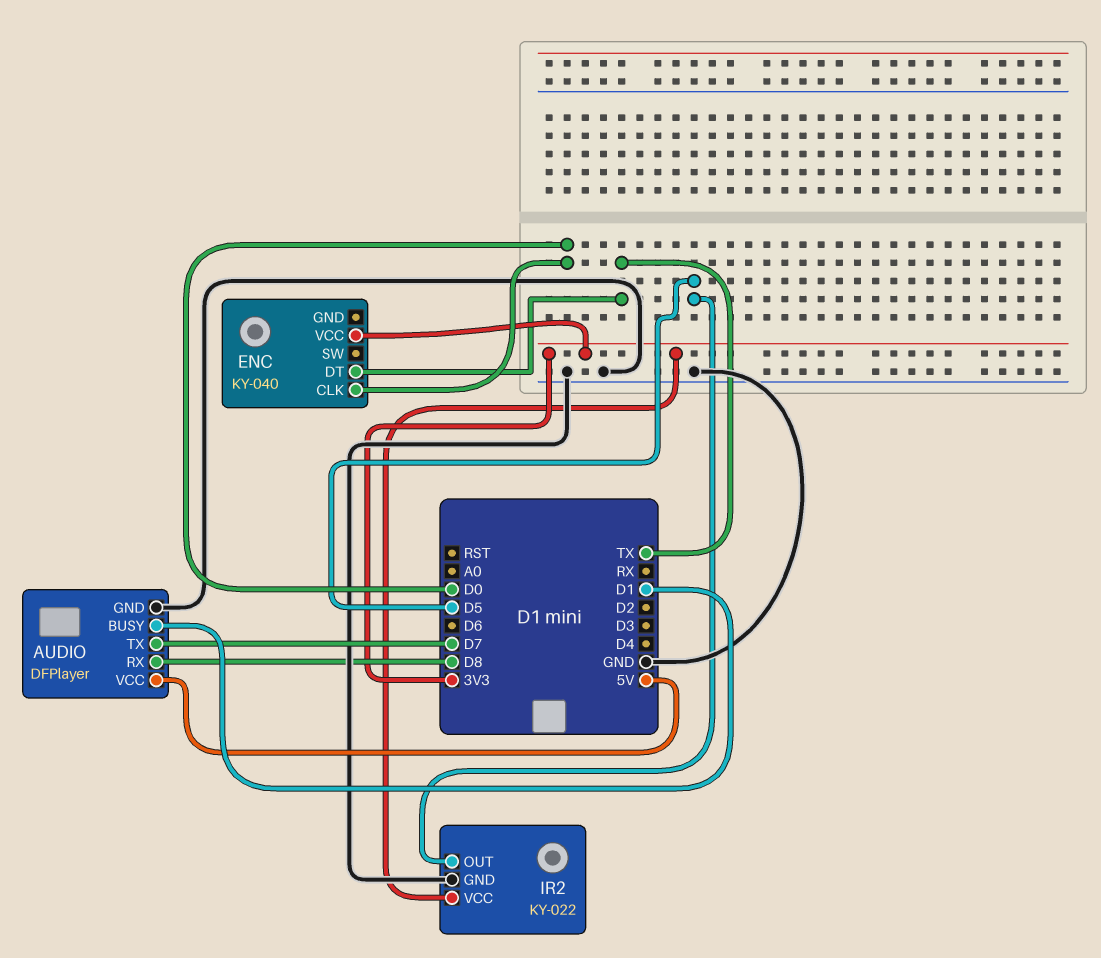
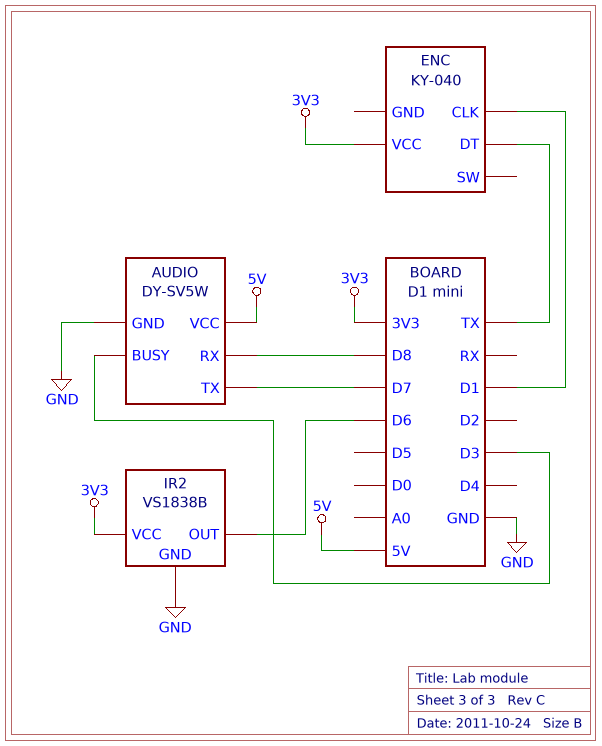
AUDIO: DFPlayer -> DY-SV5W
AUDIO pin BUSY: D1 -> D3
ENC pin CLK: D0 -> D1
IR2: KY-022 -> VS1838B
IR2 pin OUT: D5 -> D6

